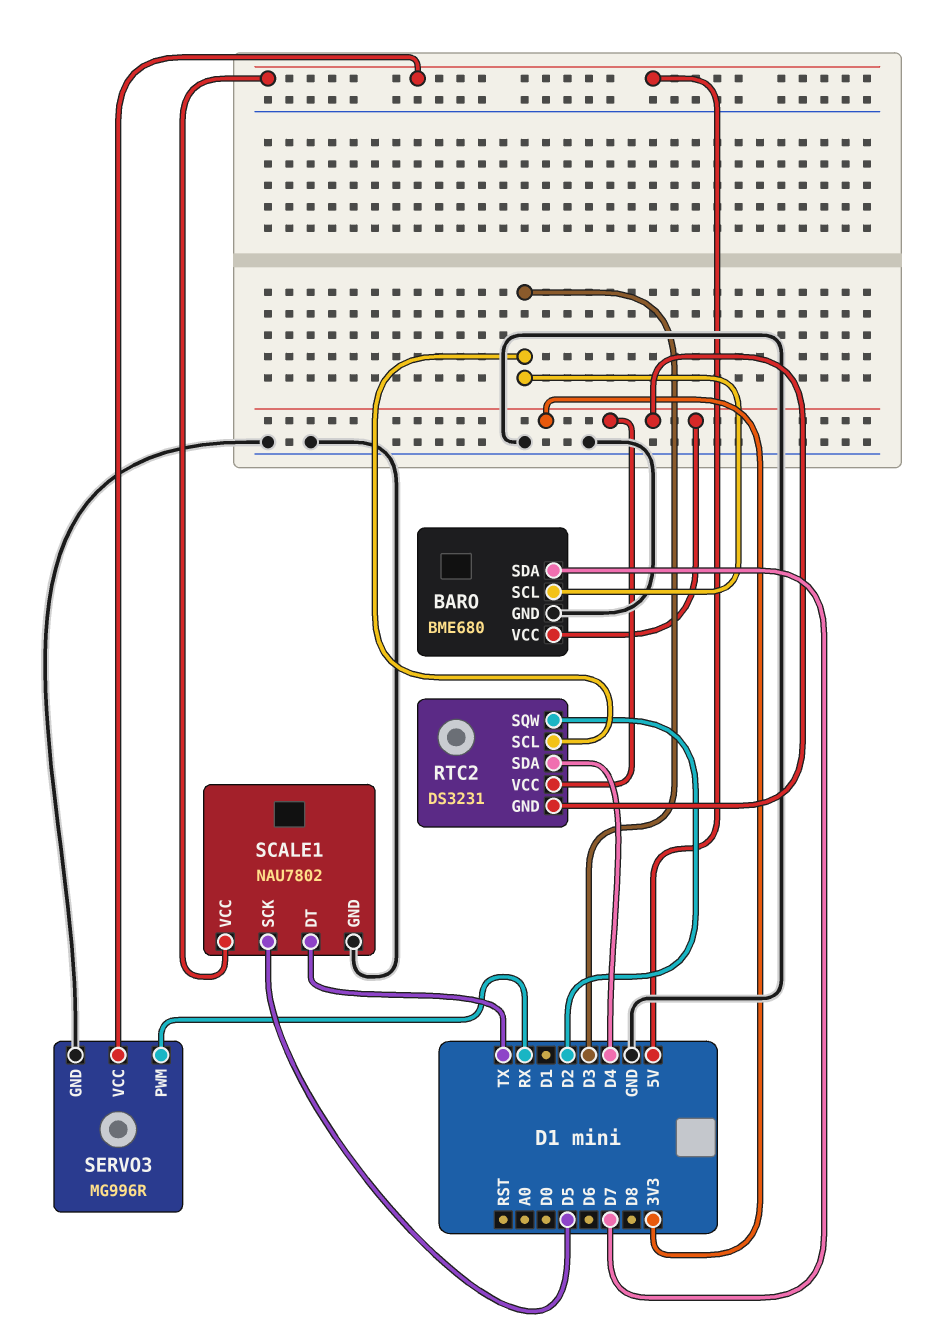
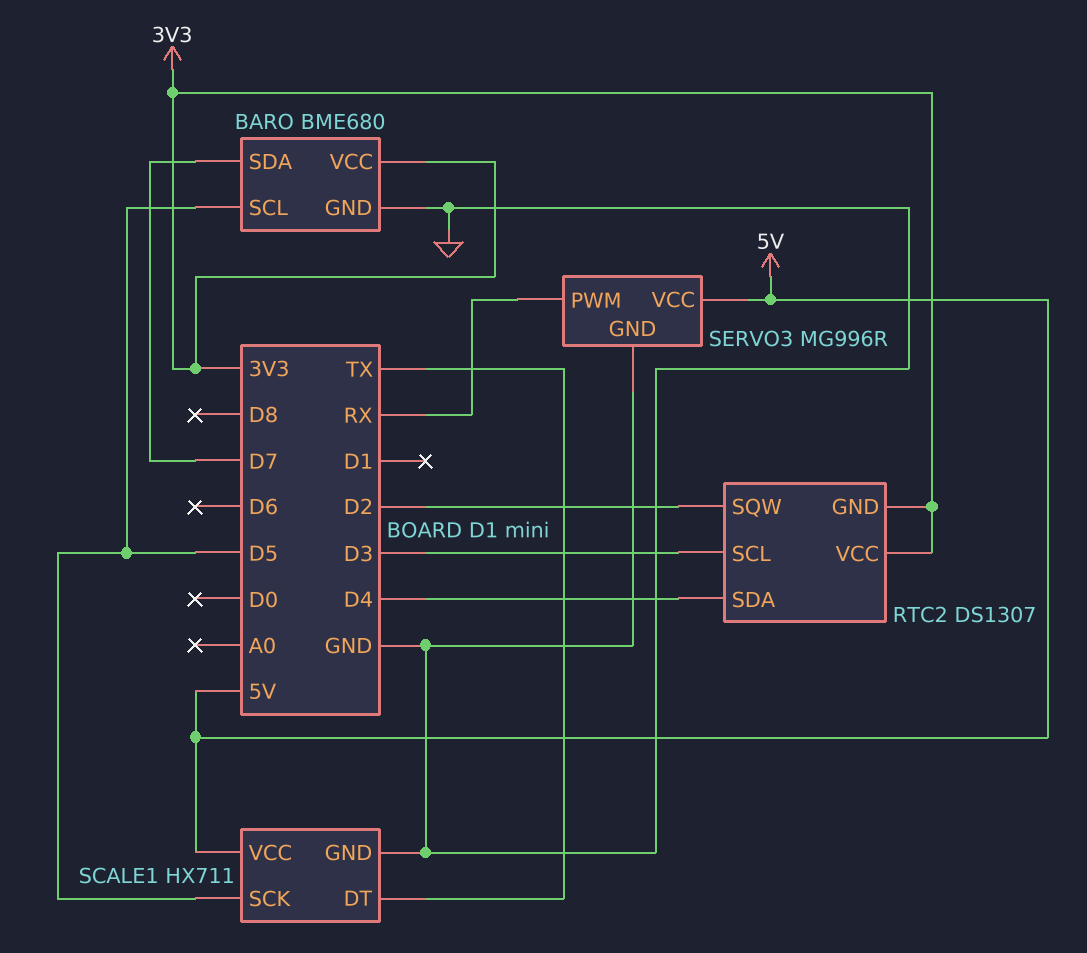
BARO pin SCL: D3 -> D5
RTC2: DS3231 -> DS1307
SCALE1: NAU7802 -> HX711

